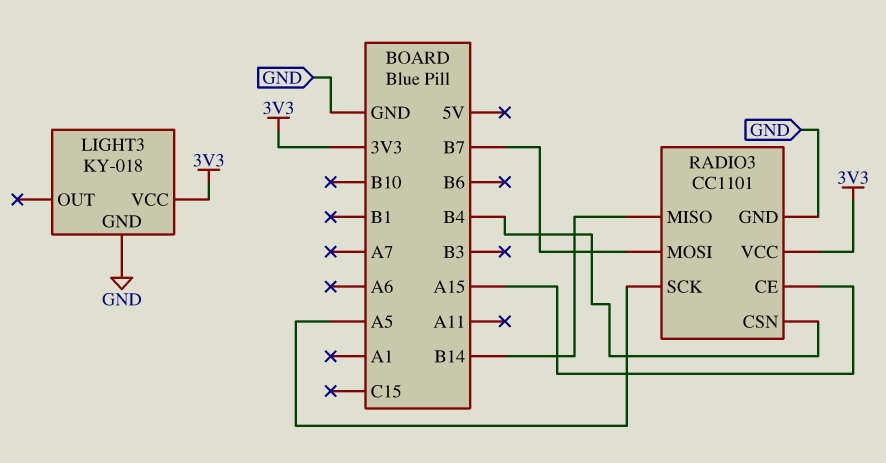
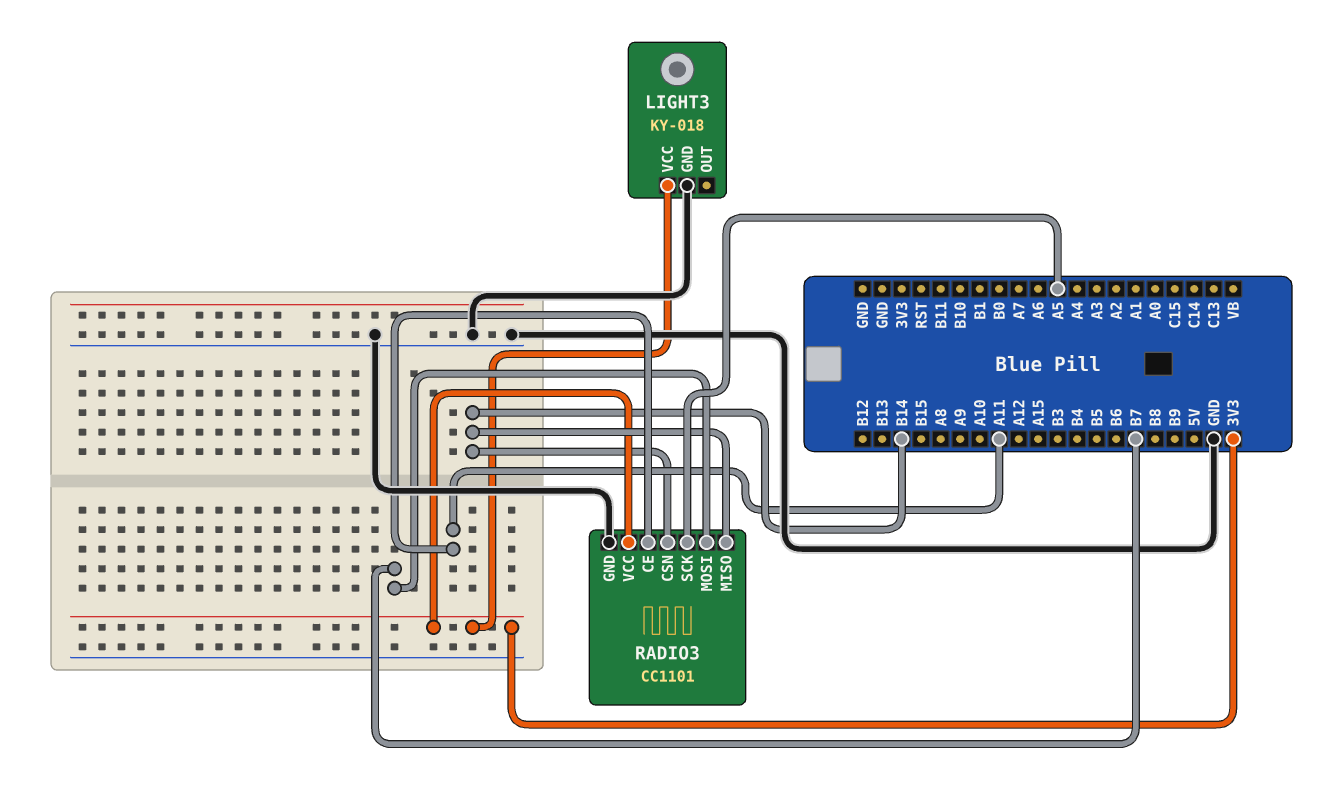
RADIO3 pin CE: A15 -> A11
RADIO3 pin CSN: B4 -> B14

